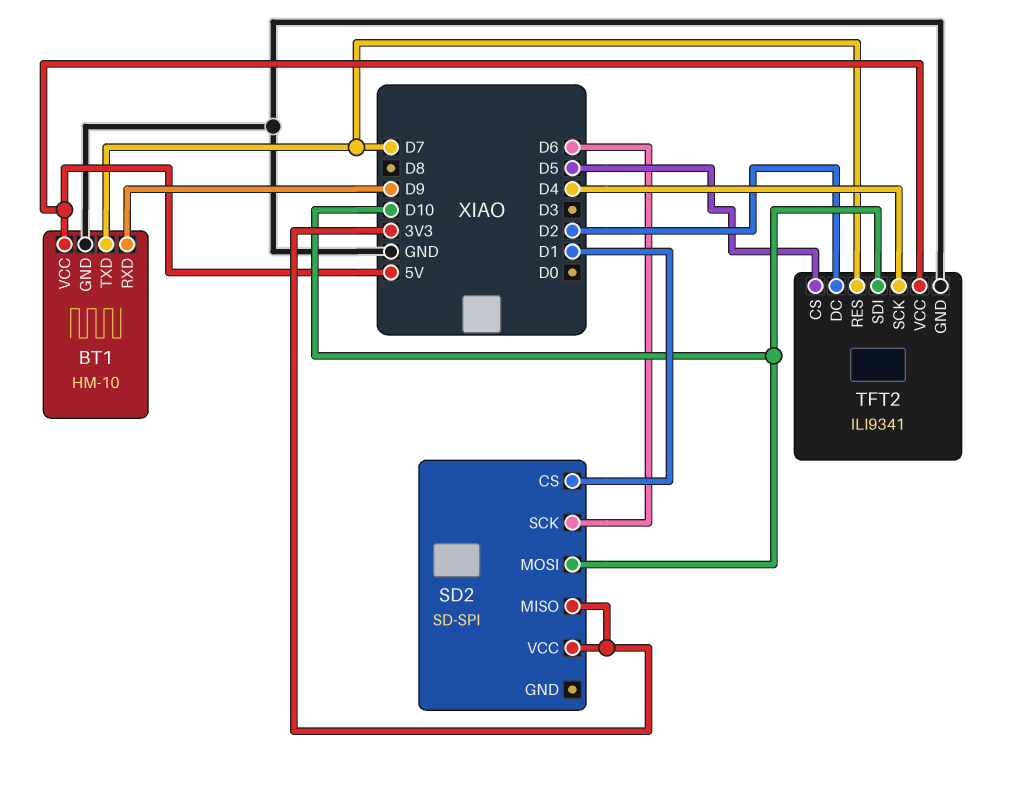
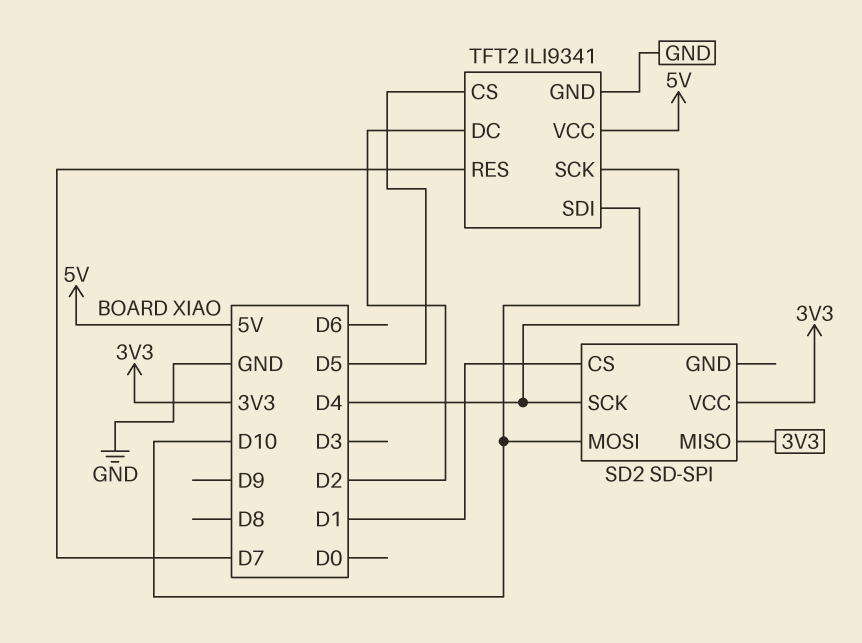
BT1: HM-10 -> none
BT1 pin GND: GND -> none
BT1 pin RXD: D9 -> none
BT1 pin TXD: D7 -> none
BT1 pin VCC: 5V -> none
SD2 pin SCK: D6 -> D4

